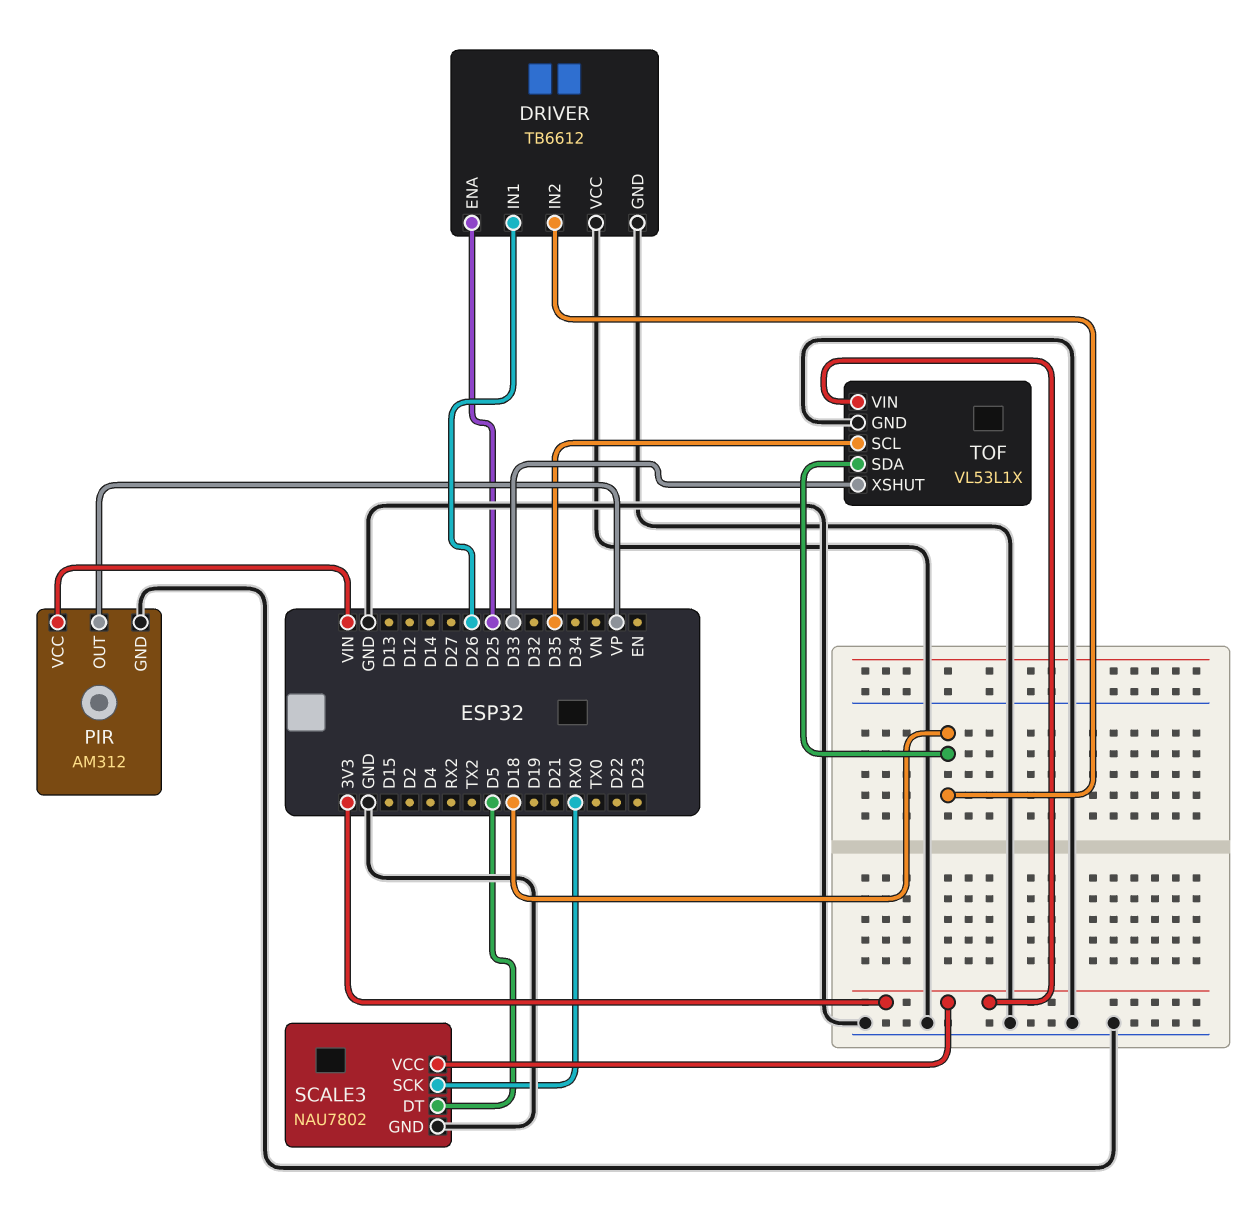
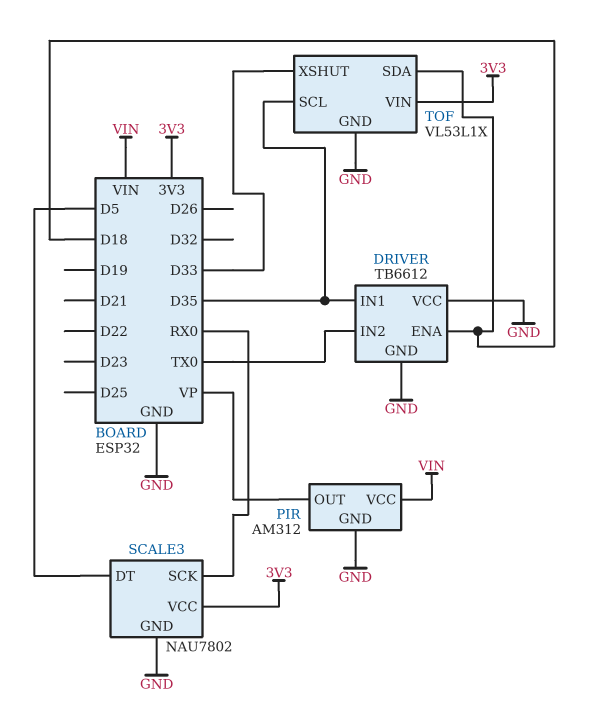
DRIVER pin ENA: D25 -> D18
DRIVER pin IN1: D26 -> D35
DRIVER pin IN2: D18 -> TX0

